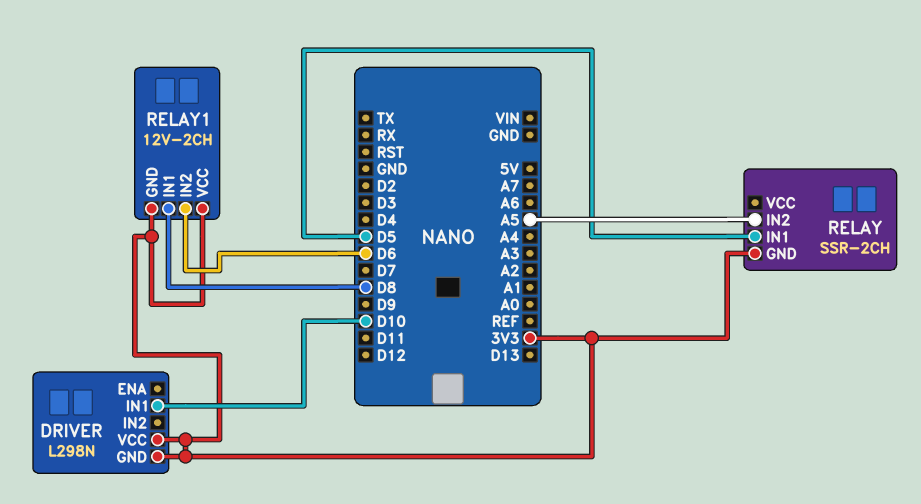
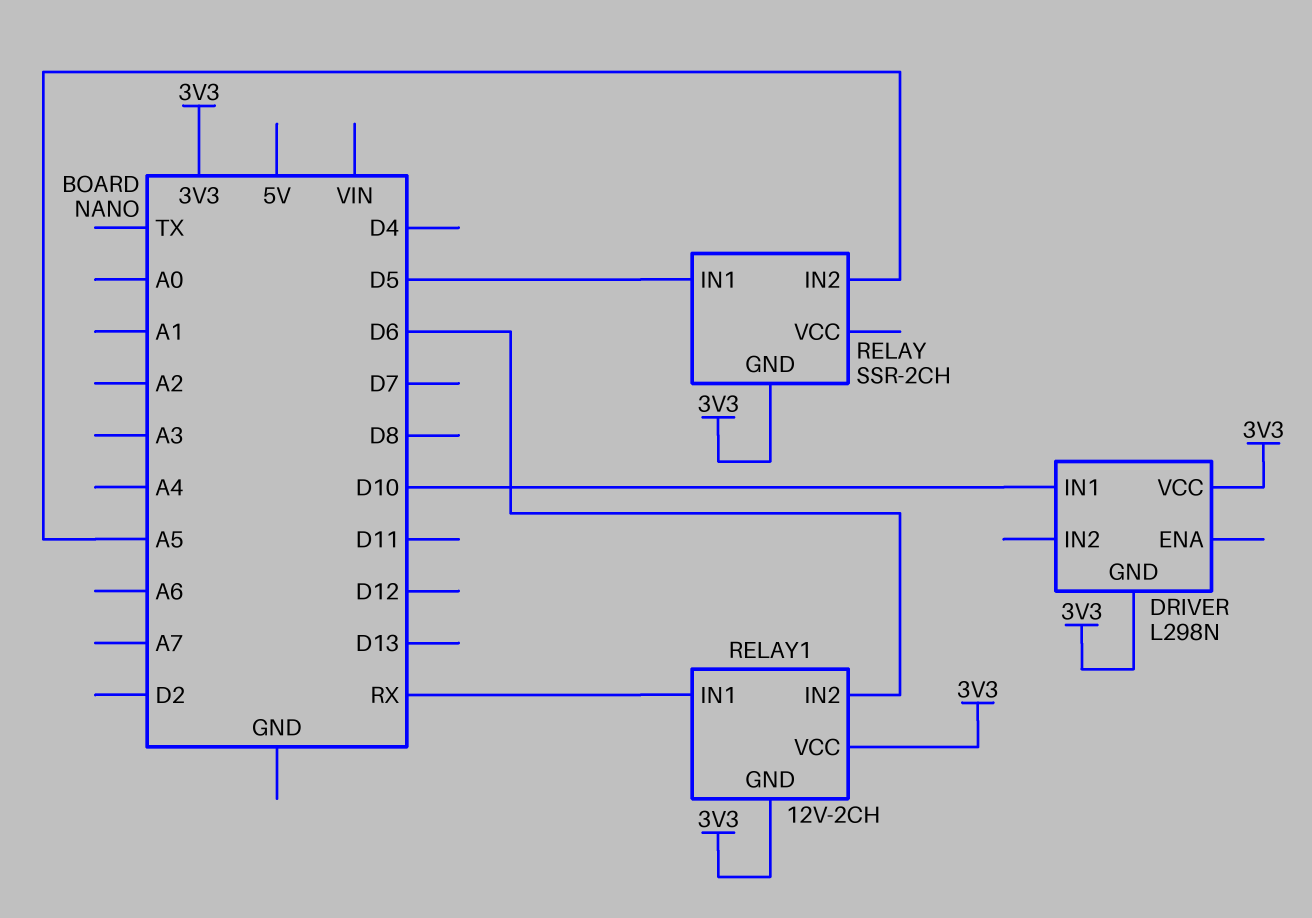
RELAY1 pin IN1: D8 -> RX

